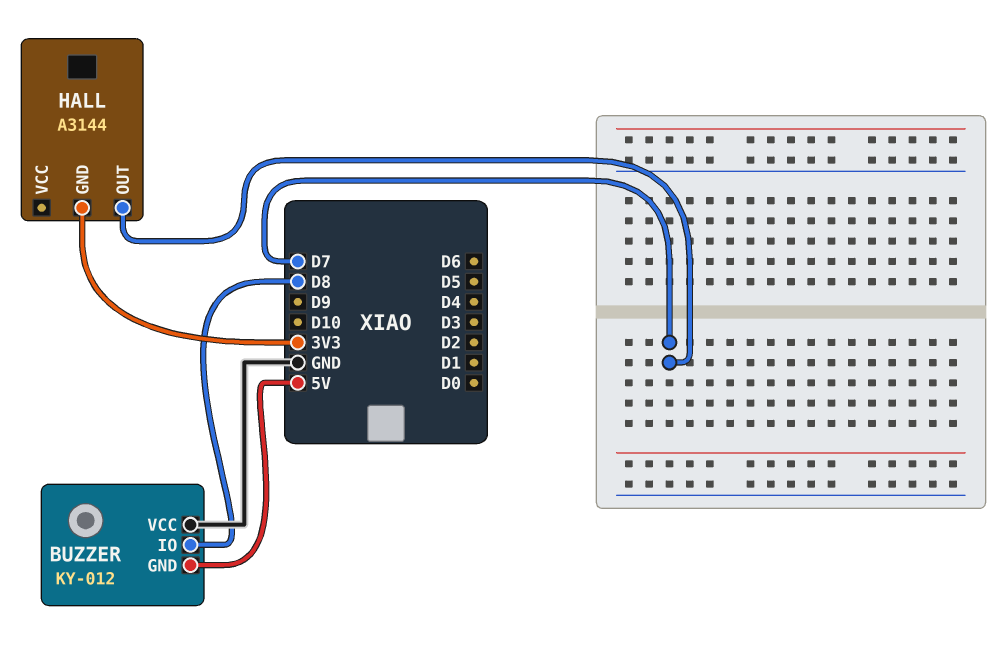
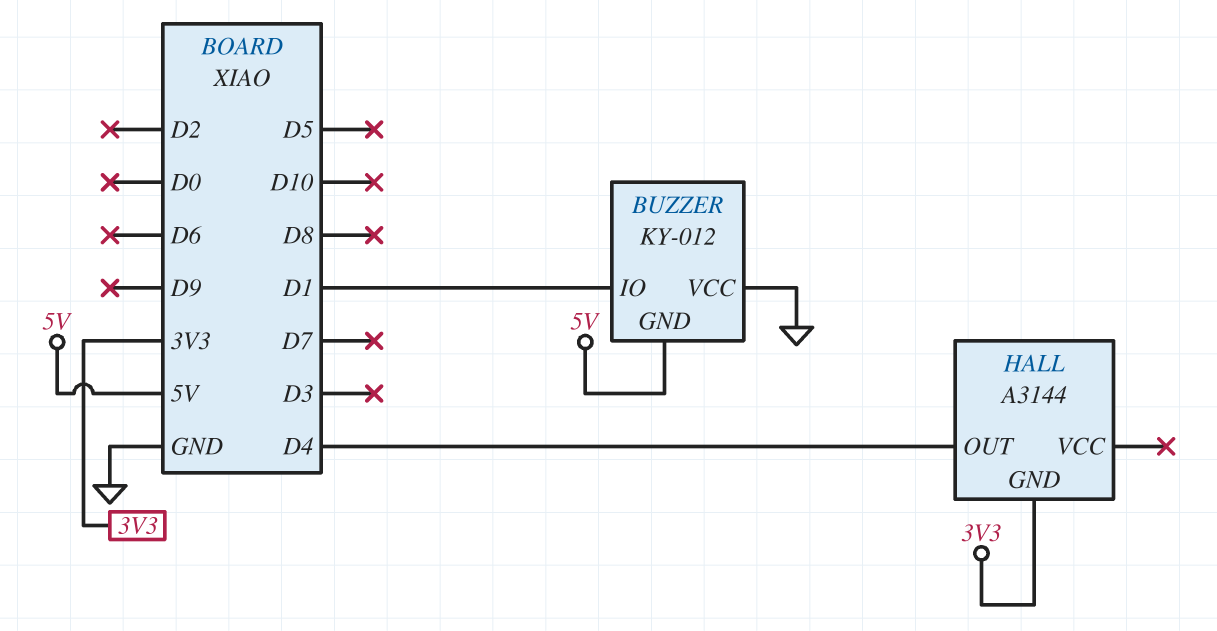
BUZZER pin IO: D8 -> D1
HALL pin OUT: D7 -> D4

